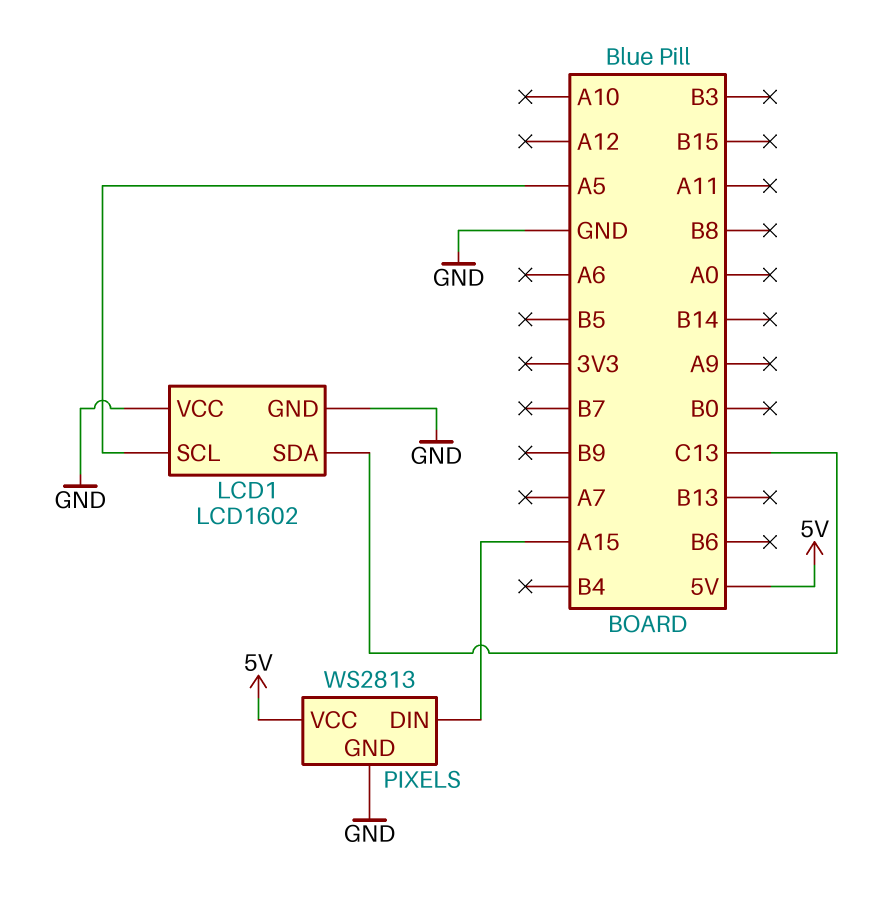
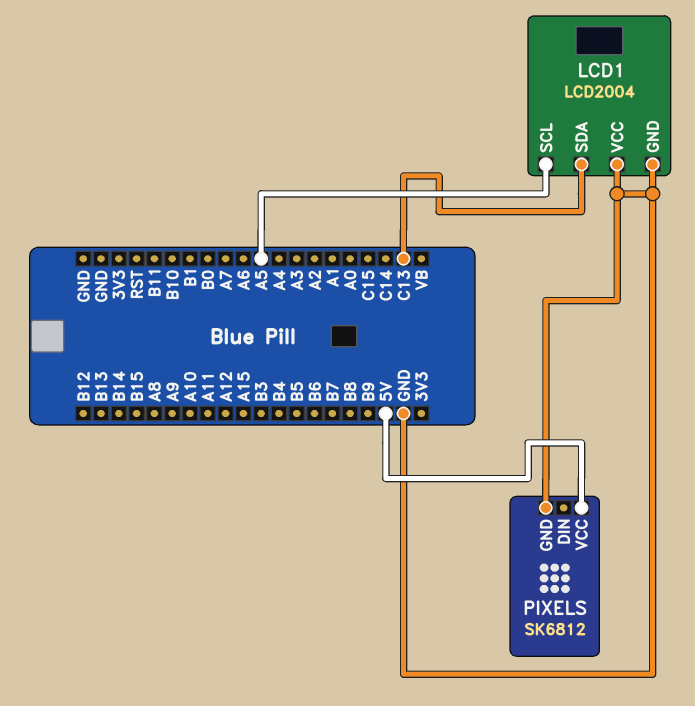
LCD1: LCD1602 -> LCD2004
PIXELS: WS2813 -> SK6812
PIXELS pin DIN: A15 -> none

